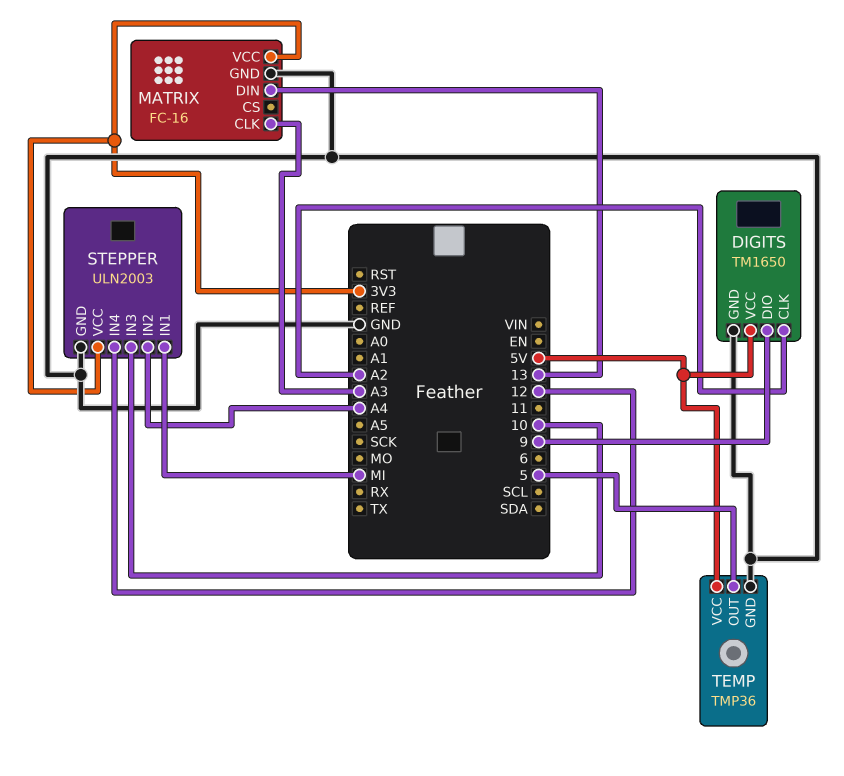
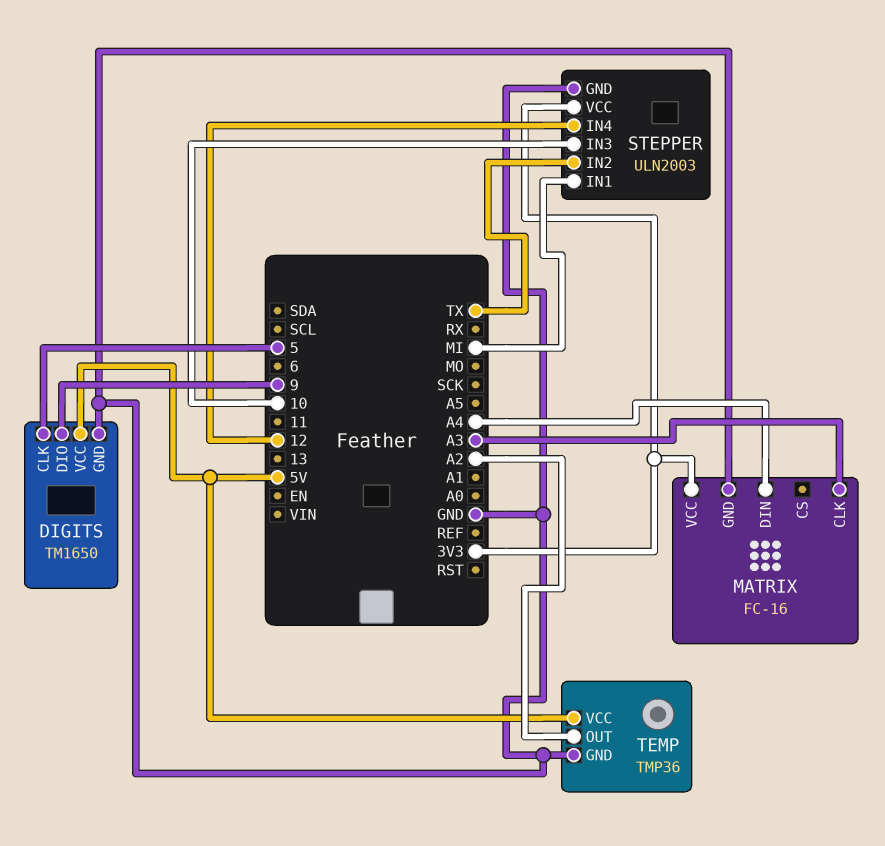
DIGITS pin CLK: A2 -> 5
MATRIX pin DIN: 13 -> A4
STEPPER pin IN2: A4 -> TX
TEMP pin OUT: 5 -> A2

